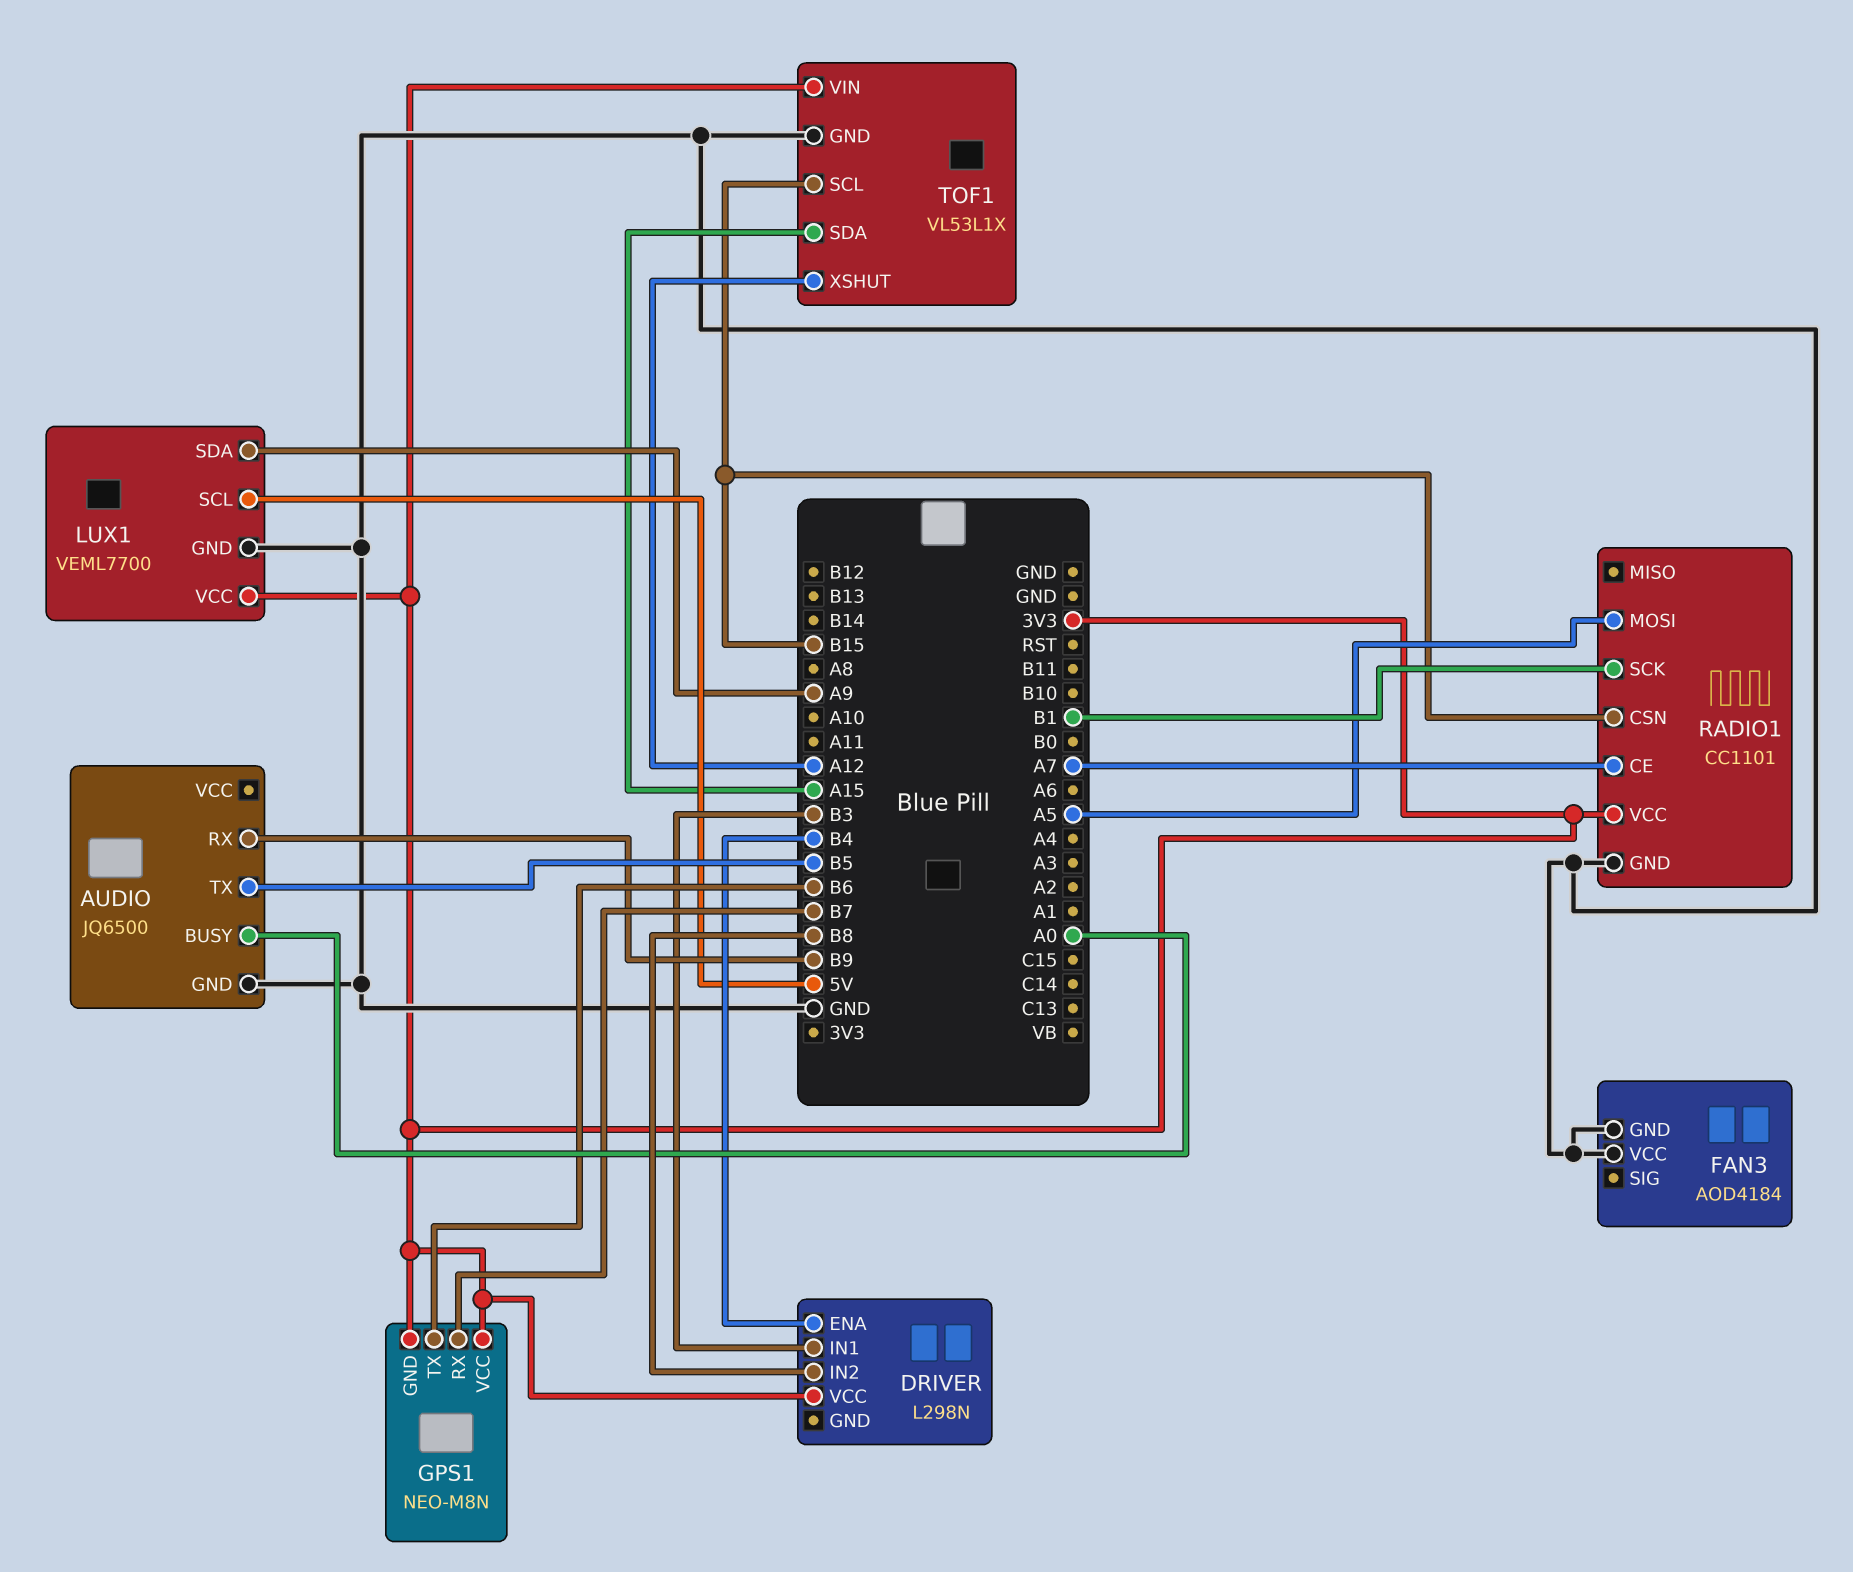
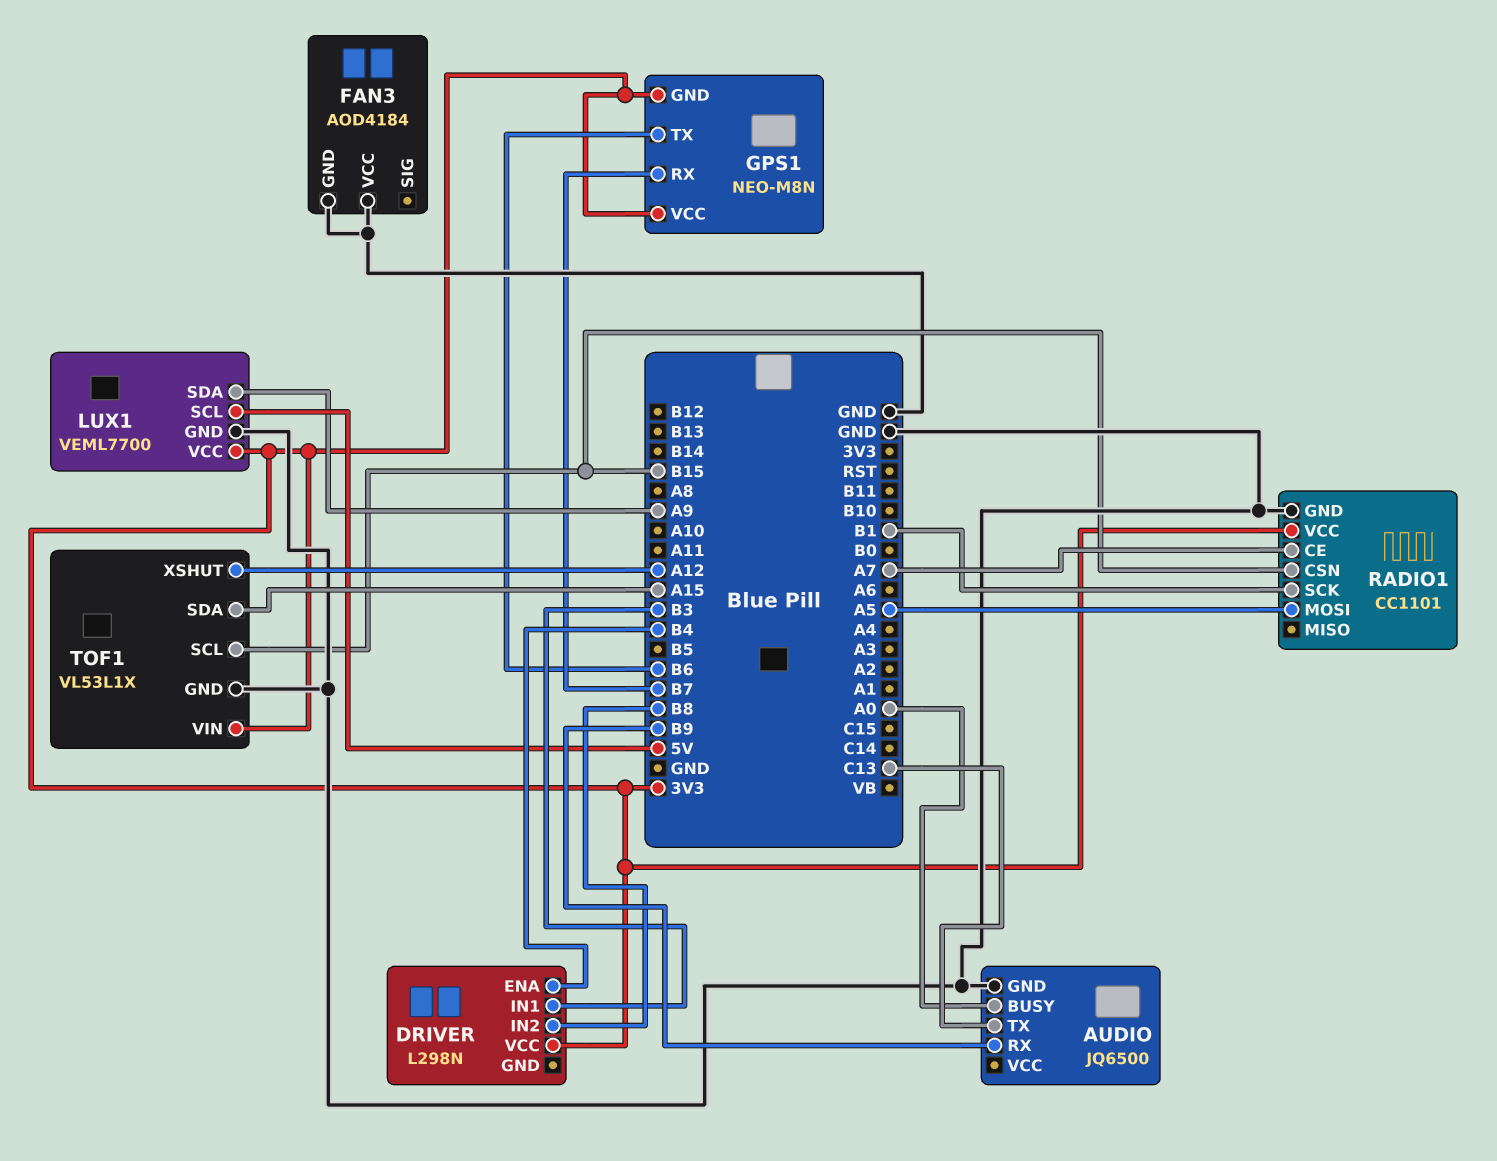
AUDIO pin TX: B5 -> C13

